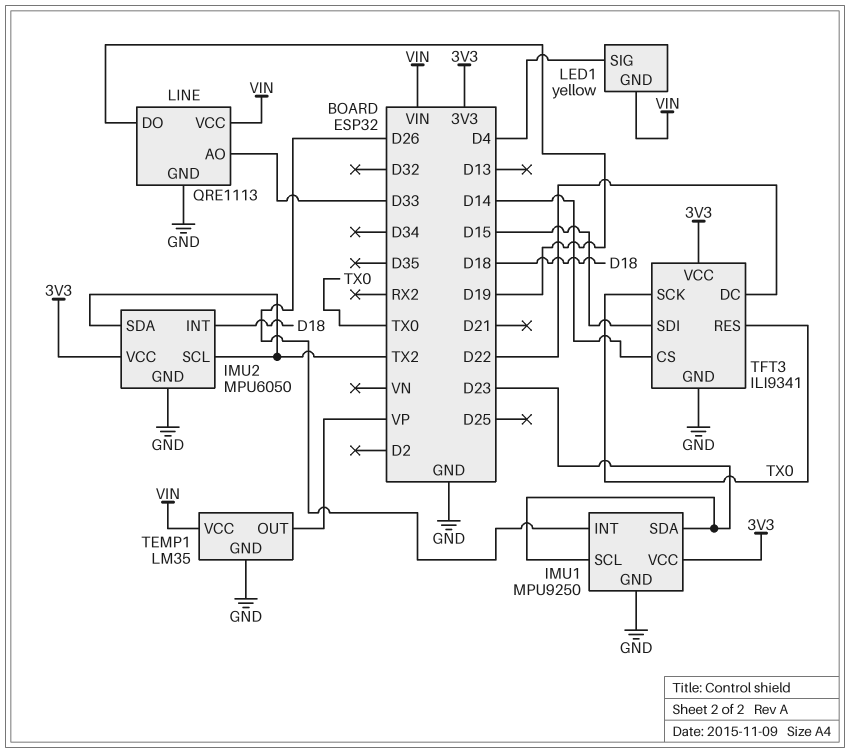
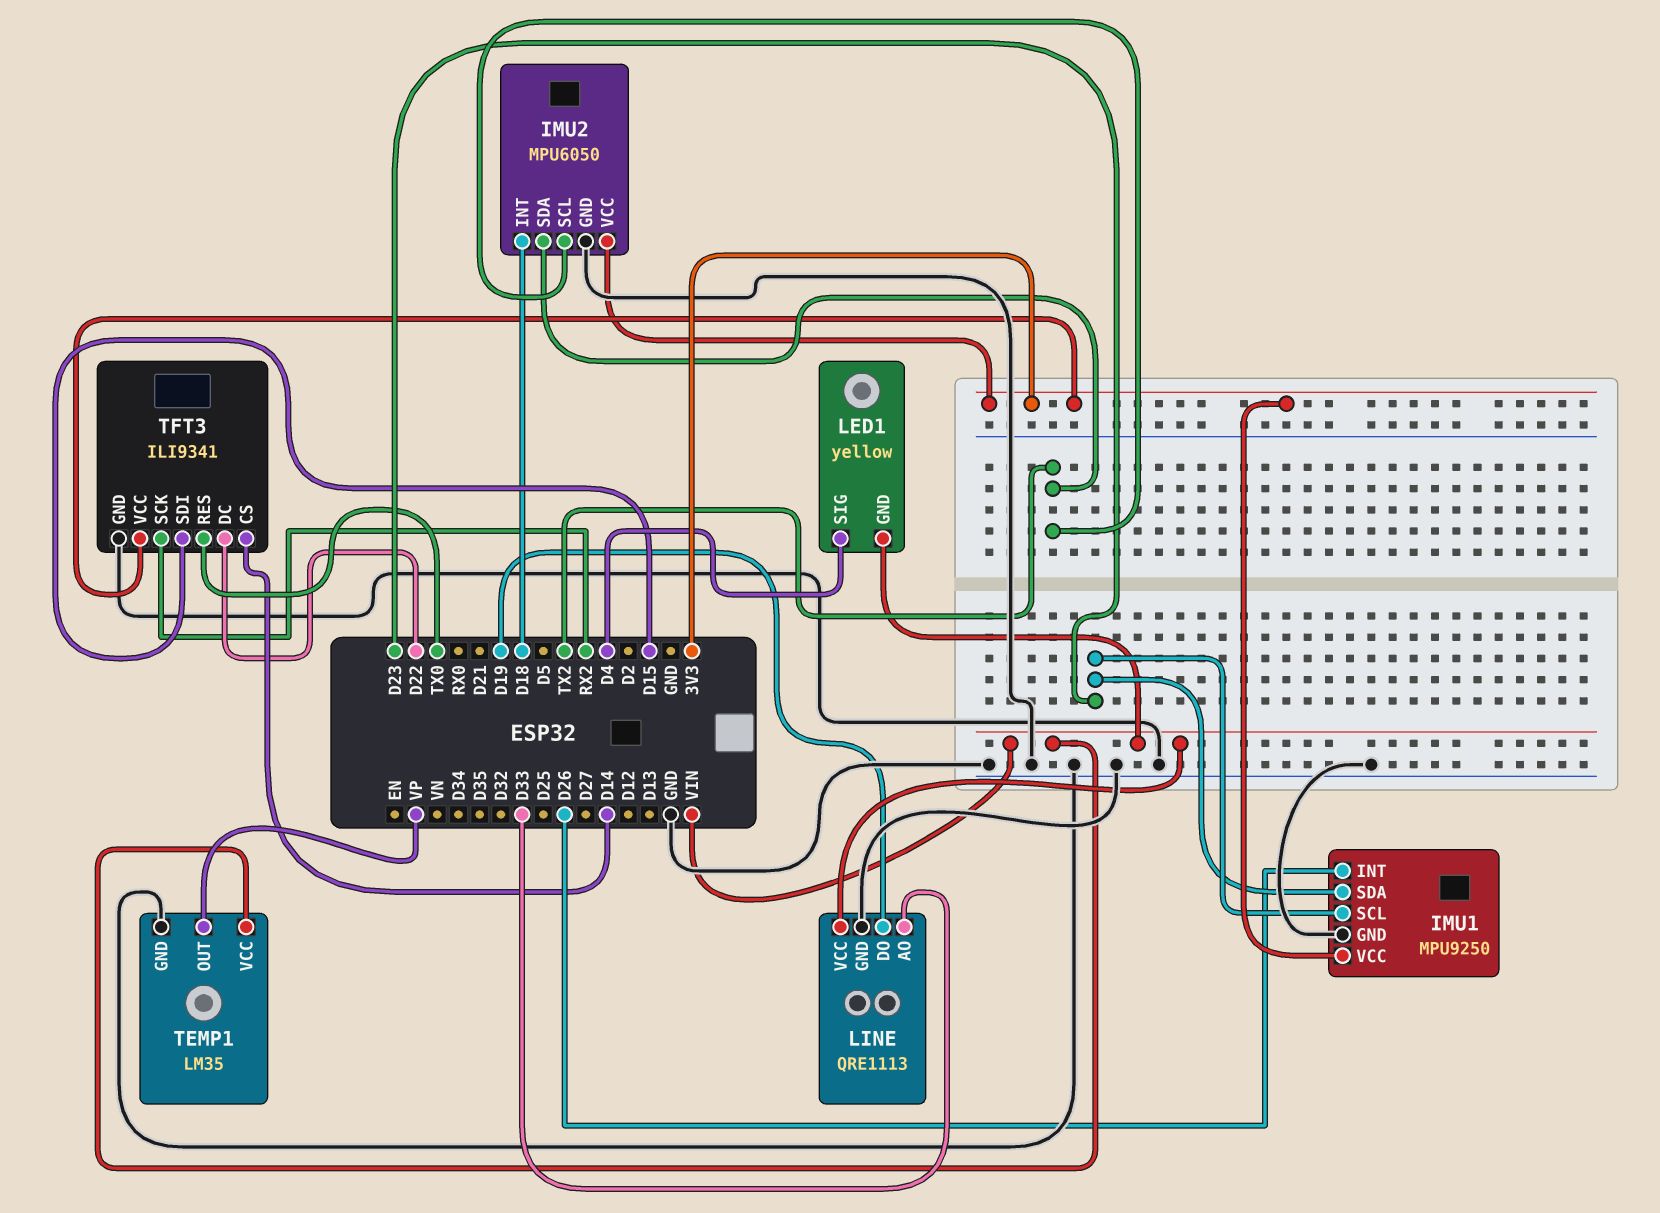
TFT3 pin SCK: TX0 -> RX2

